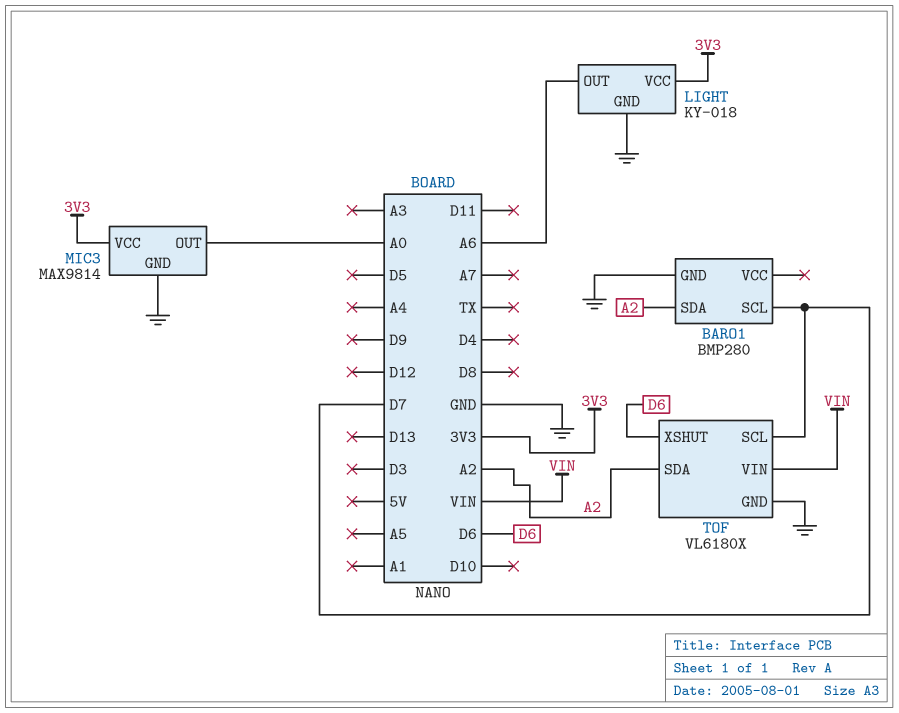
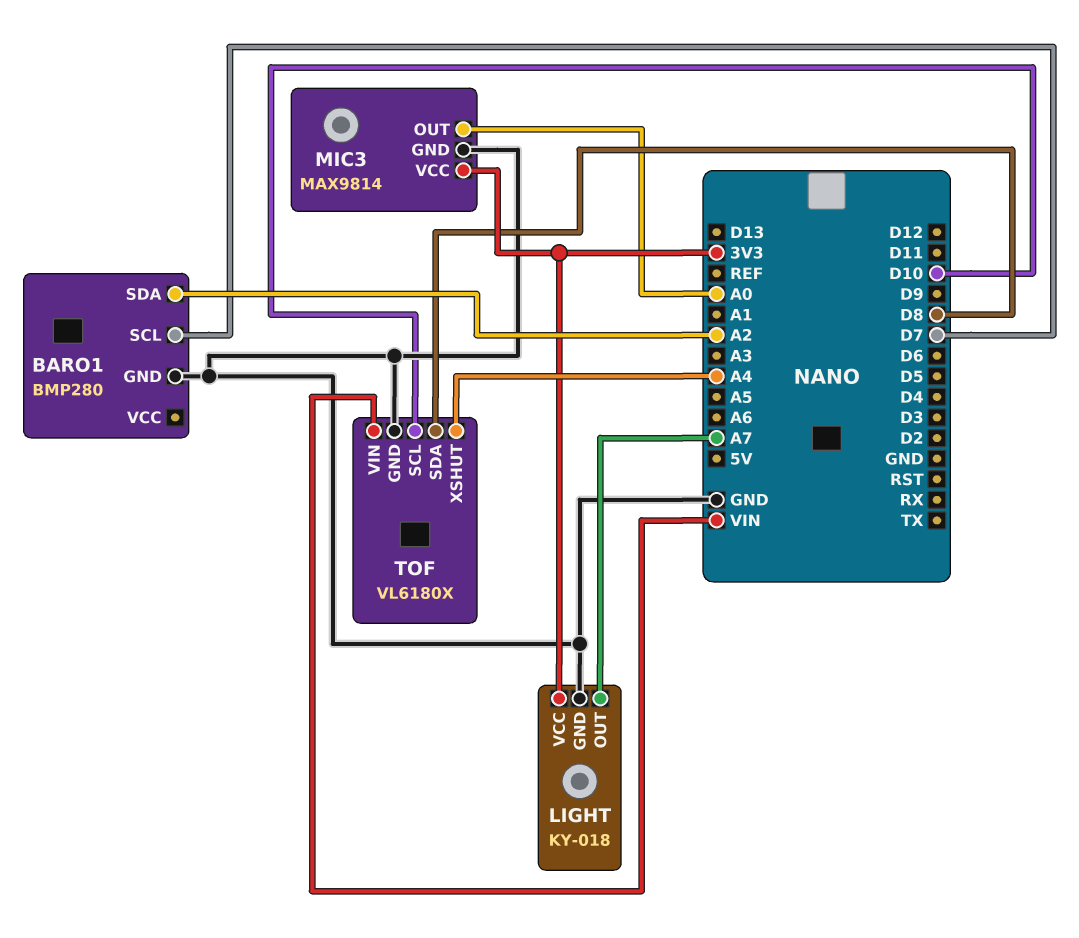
LIGHT pin OUT: A6 -> A7
TOF pin SCL: D7 -> D10
TOF pin SDA: A2 -> D8
TOF pin XSHUT: D6 -> A4

